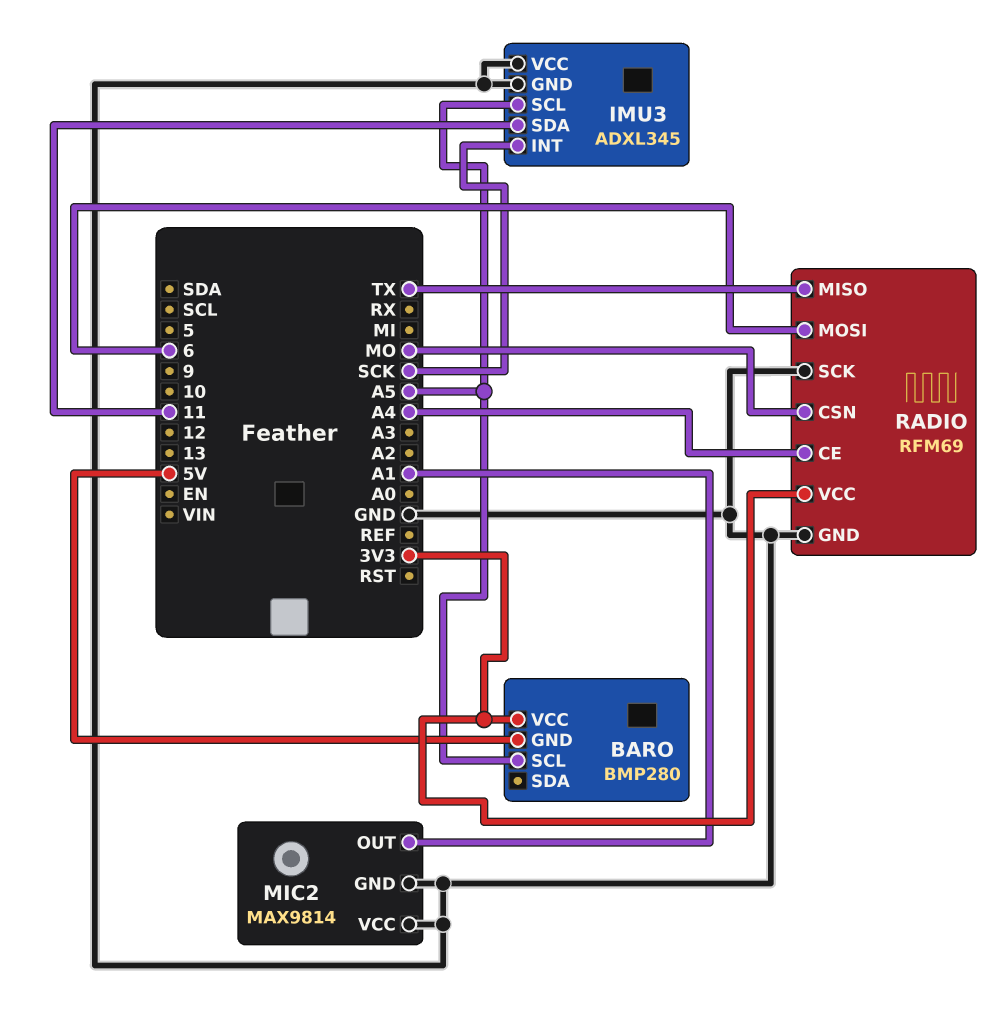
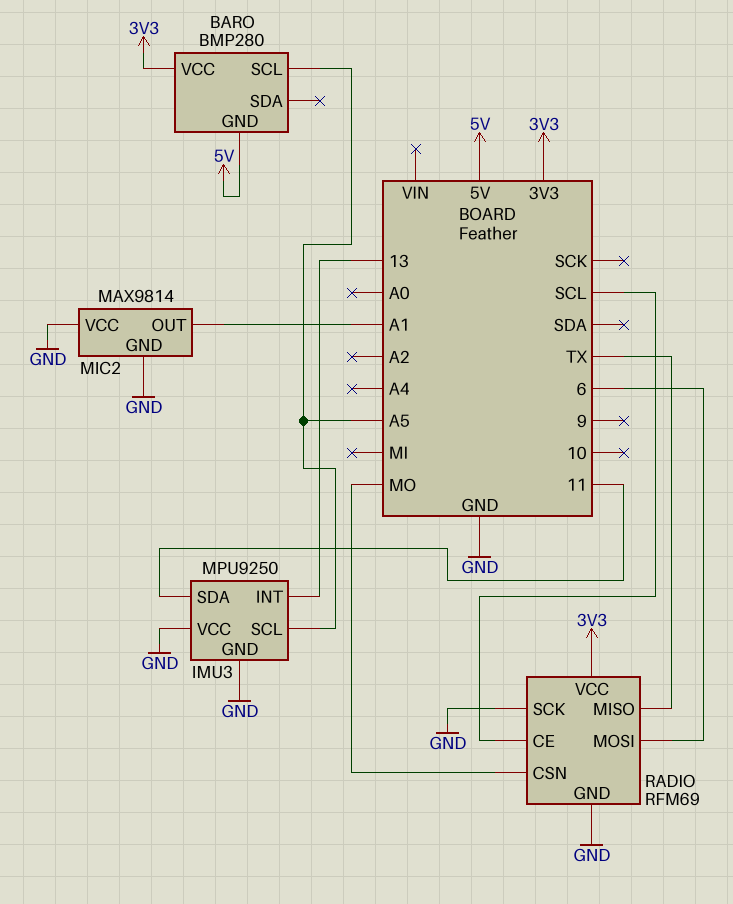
IMU3: ADXL345 -> MPU9250
IMU3 pin INT: SCK -> 13
RADIO pin CE: A4 -> SCL

